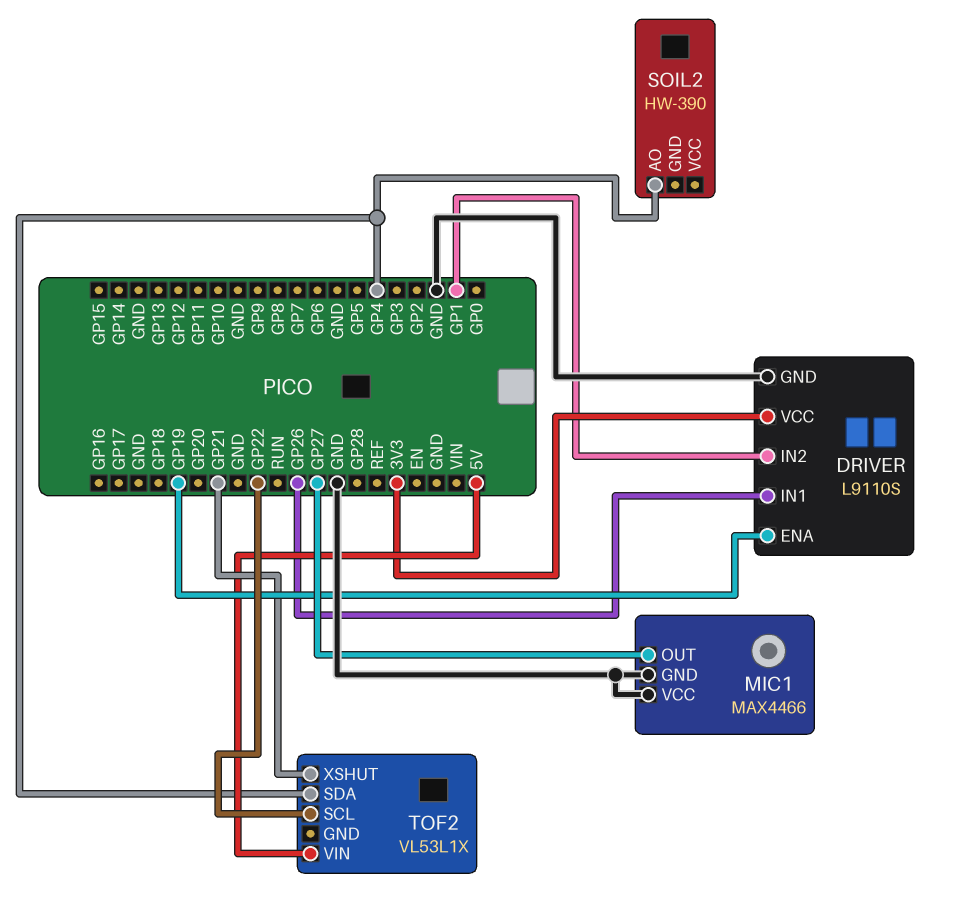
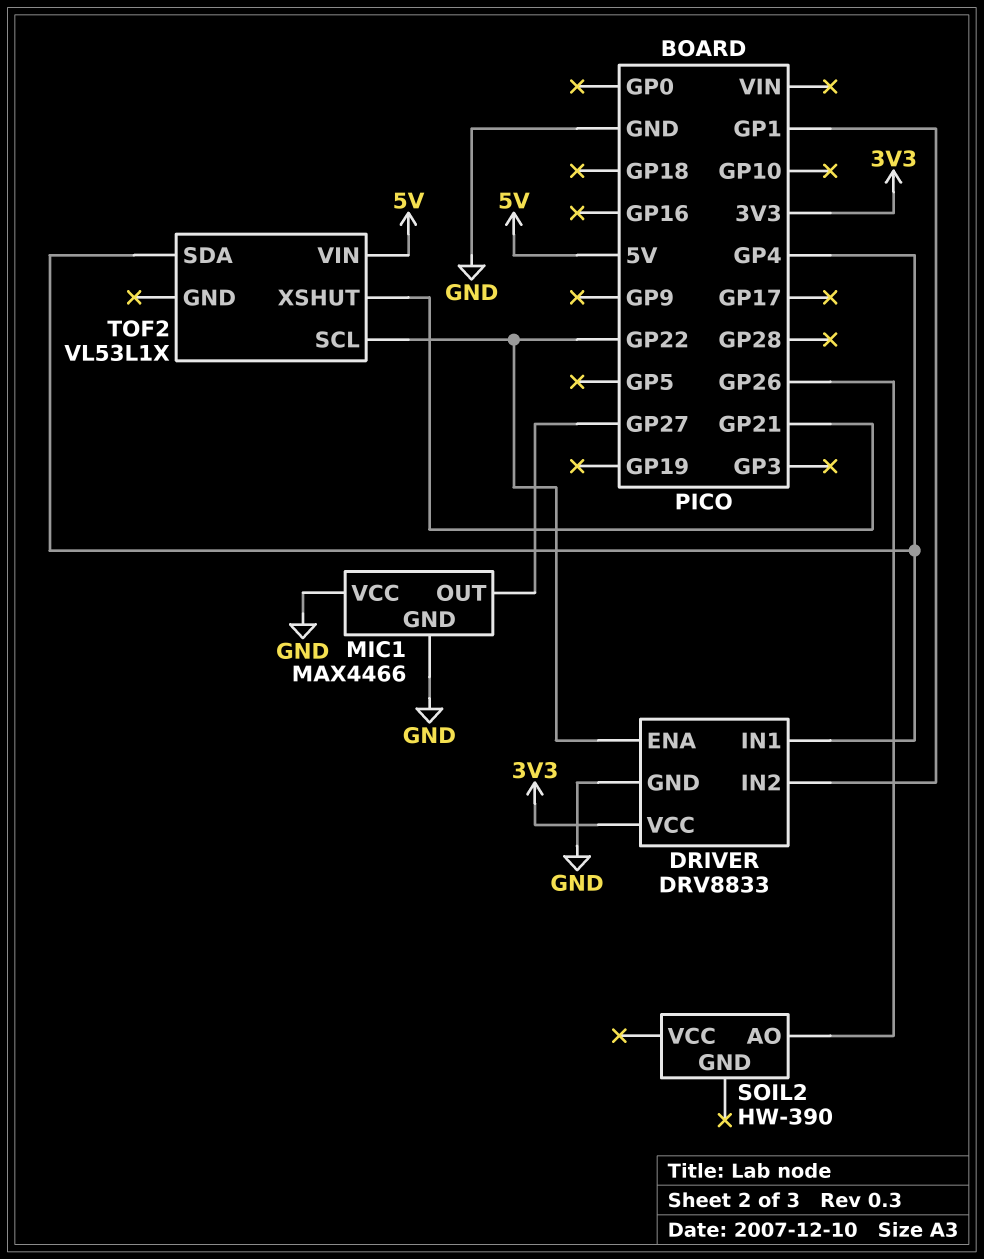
DRIVER: L9110S -> DRV8833
DRIVER pin ENA: GP19 -> GP22
DRIVER pin IN1: GP26 -> GP4
SOIL2 pin AO: GP4 -> GP26

